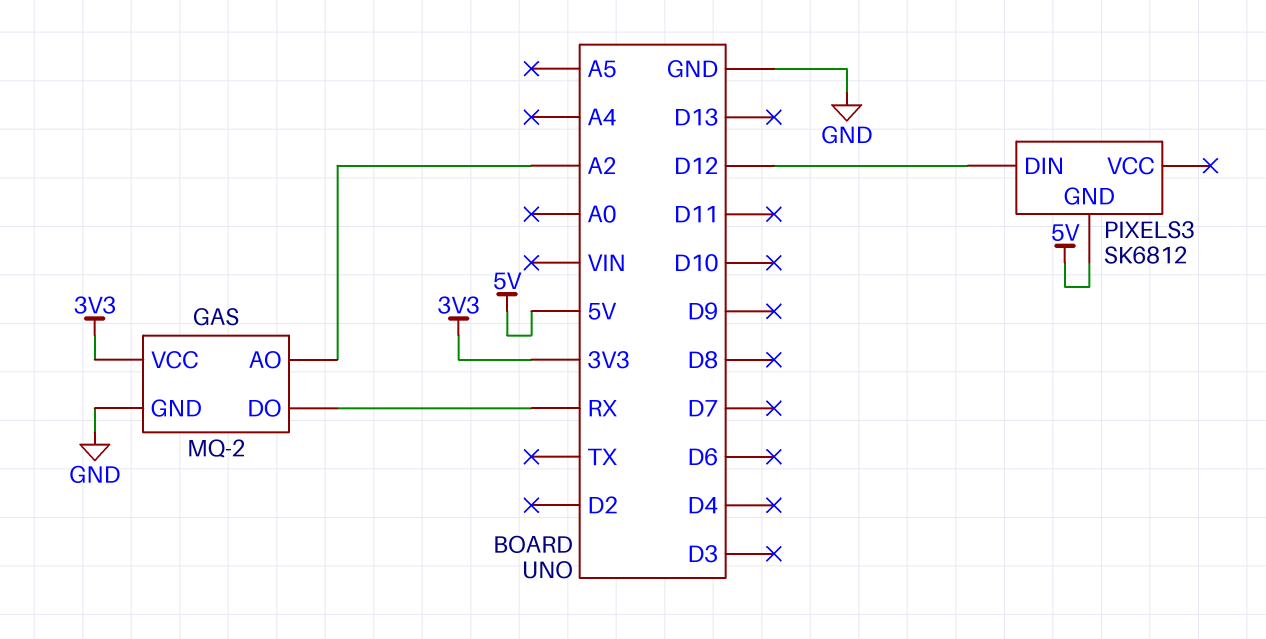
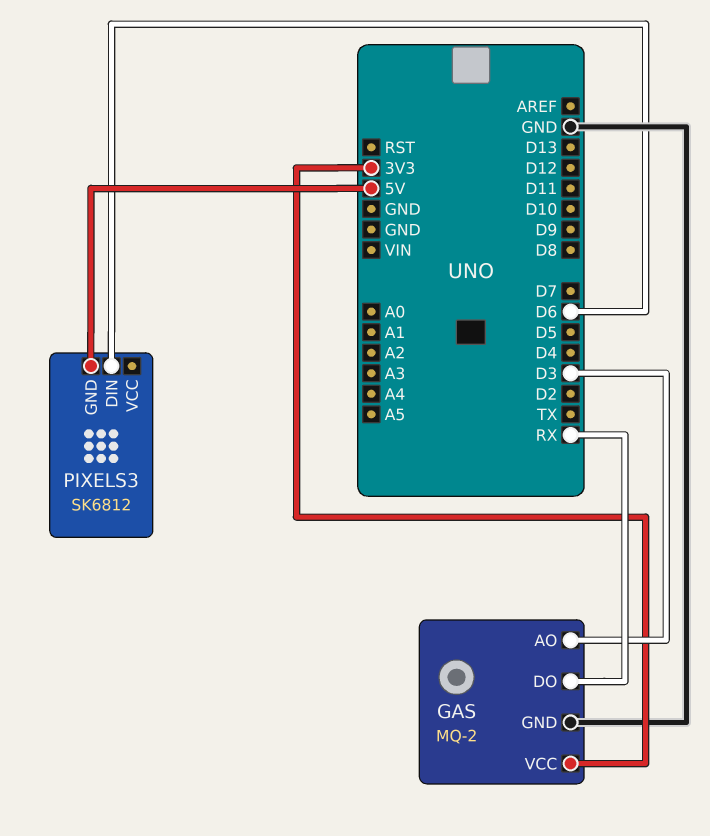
GAS pin AO: A2 -> D3
PIXELS3 pin DIN: D12 -> D6

